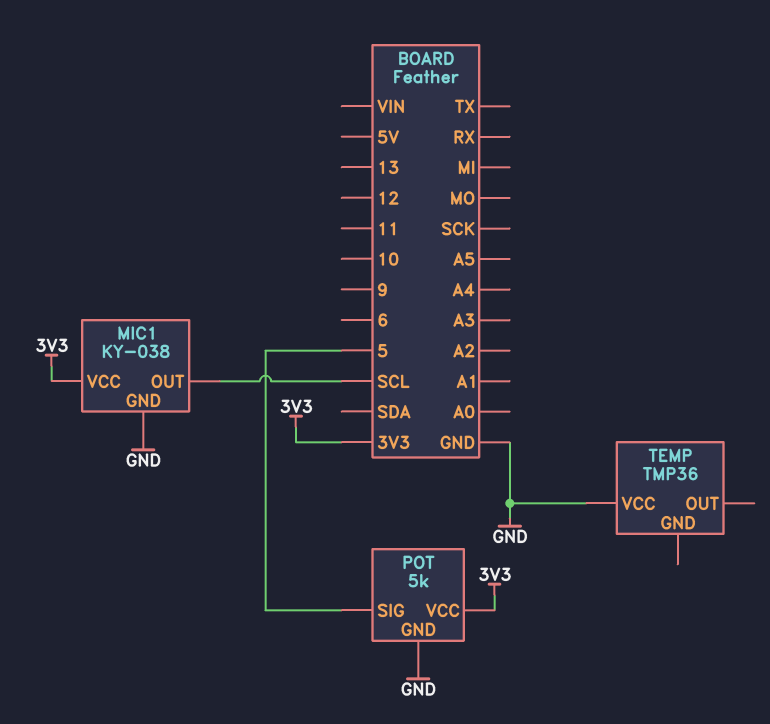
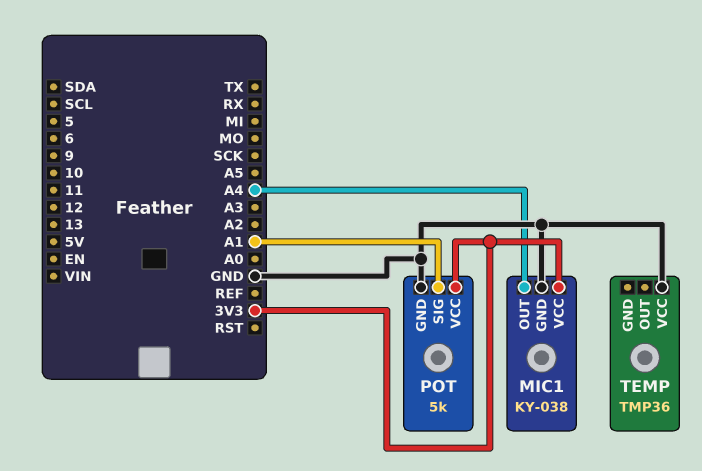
MIC1 pin OUT: SCL -> A4
POT pin SIG: 5 -> A1

